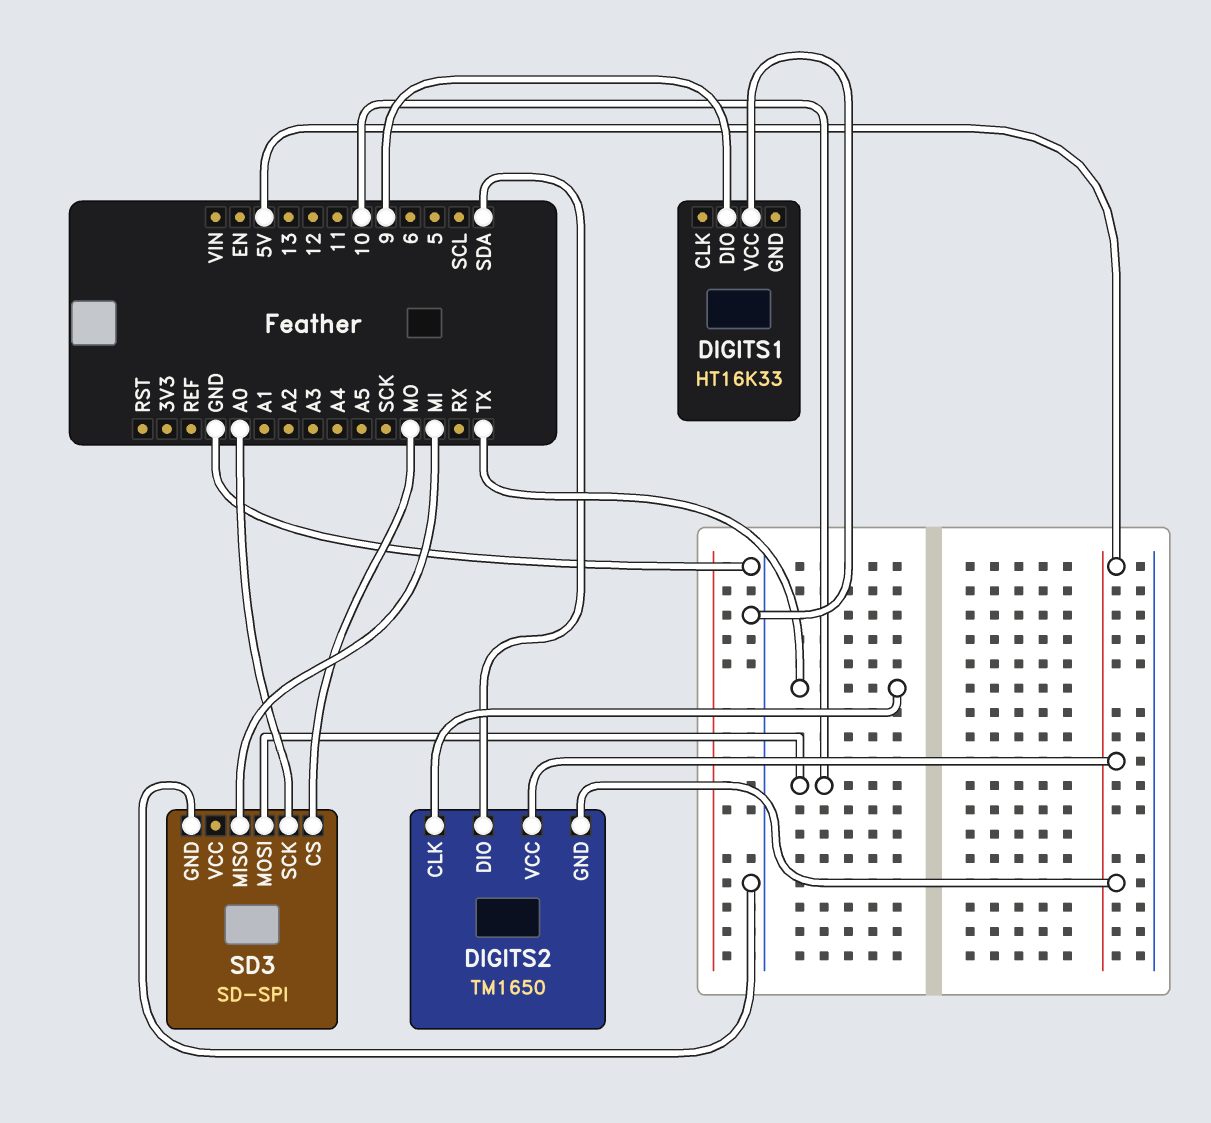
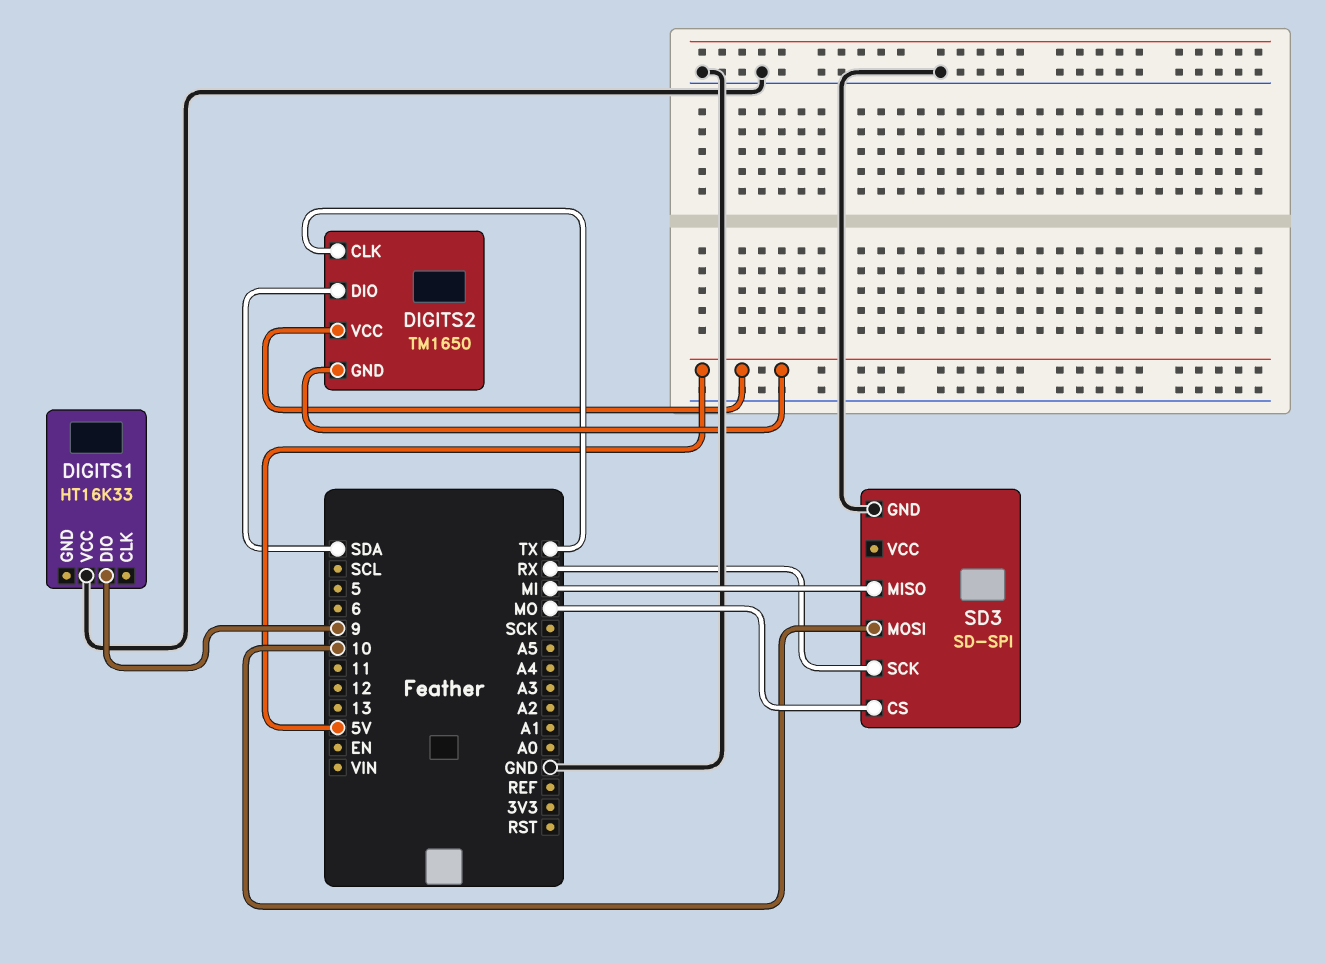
SD3 pin SCK: A0 -> RX

